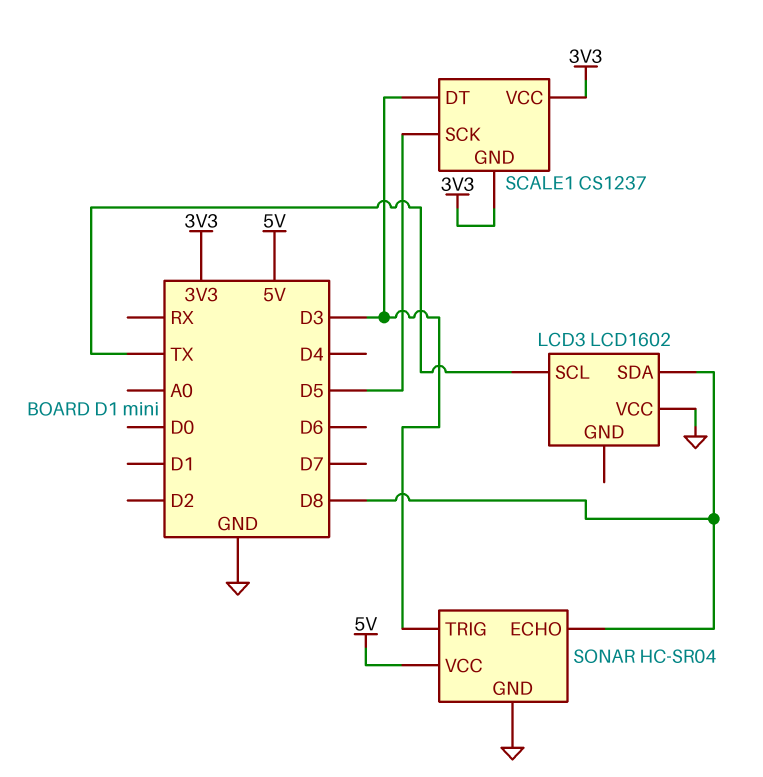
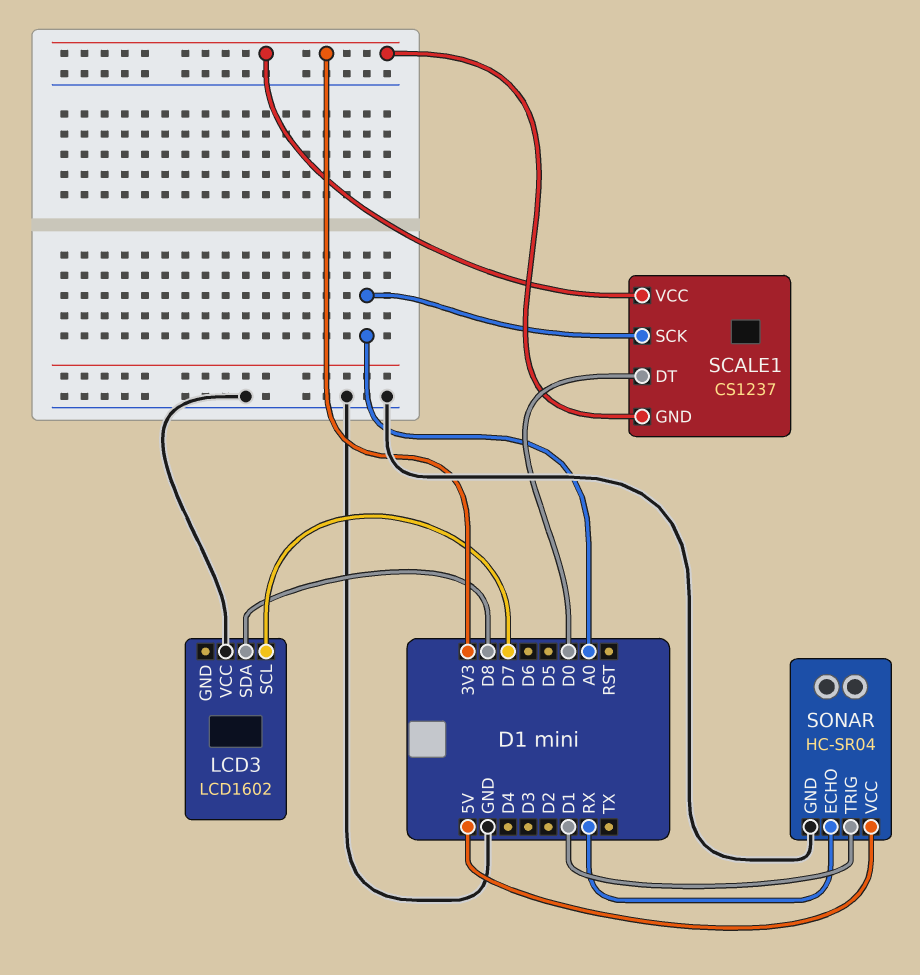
LCD3 pin SCL: TX -> D7
SCALE1 pin DT: D3 -> D0
SCALE1 pin SCK: D5 -> A0
SONAR pin ECHO: D8 -> RX
SONAR pin TRIG: D3 -> D1

